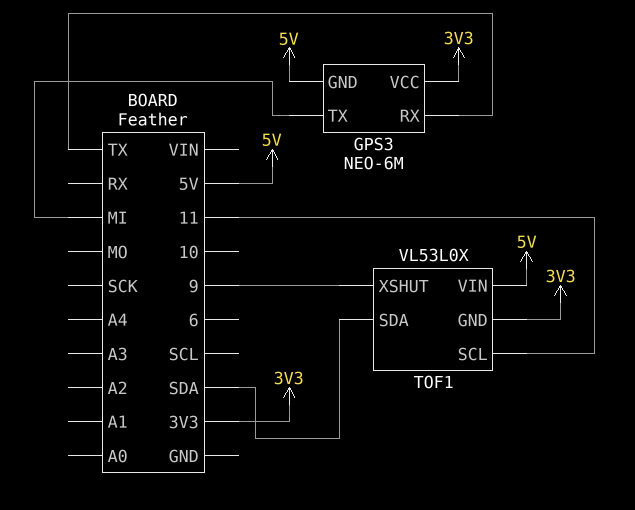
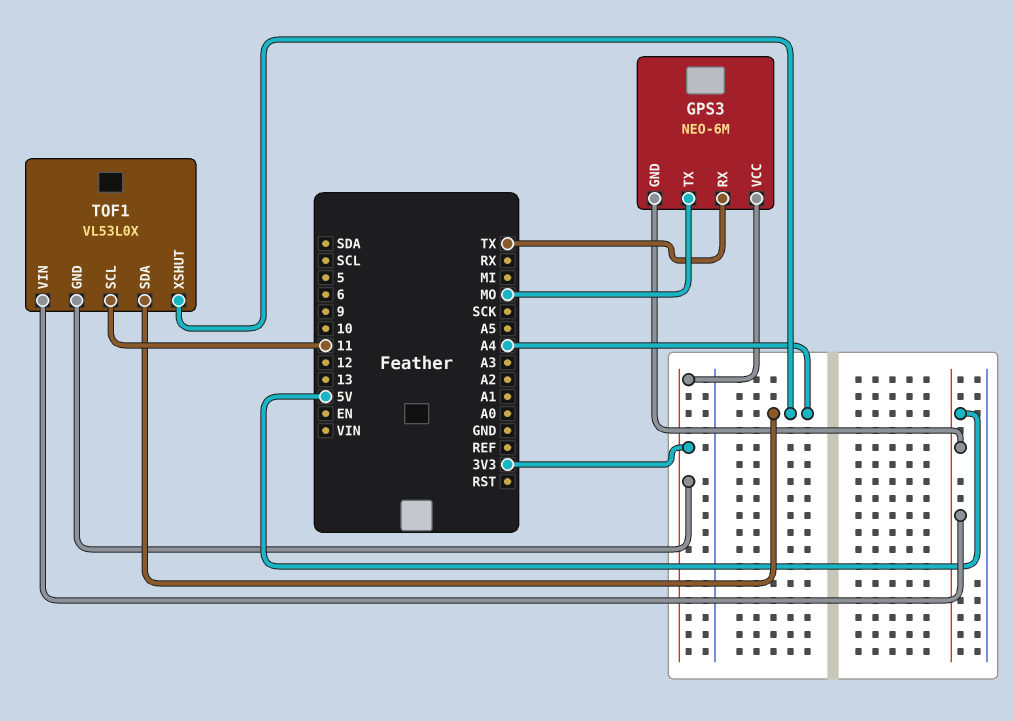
GPS3 pin TX: MI -> MO
TOF1 pin SDA: SDA -> A4
TOF1 pin XSHUT: 9 -> A4

